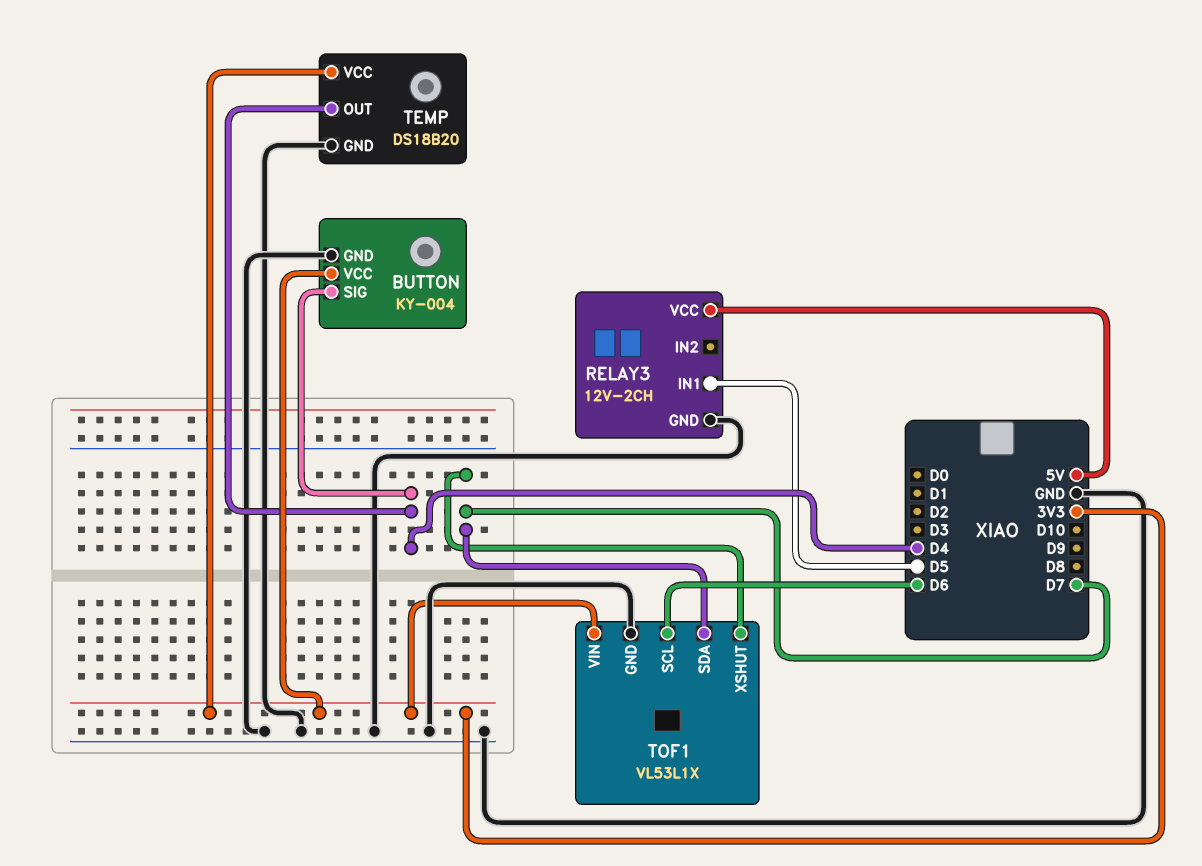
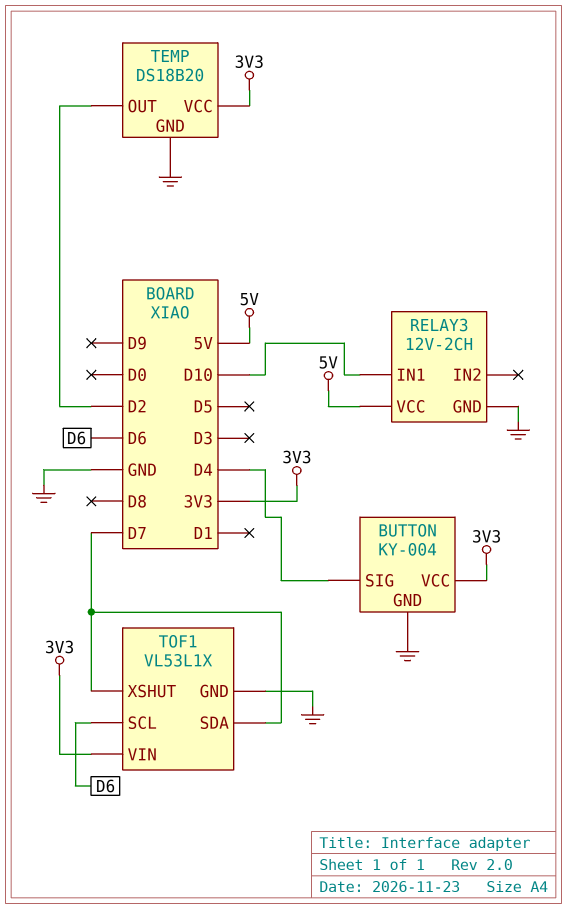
RELAY3 pin IN1: D5 -> D10
TEMP pin OUT: D4 -> D2

